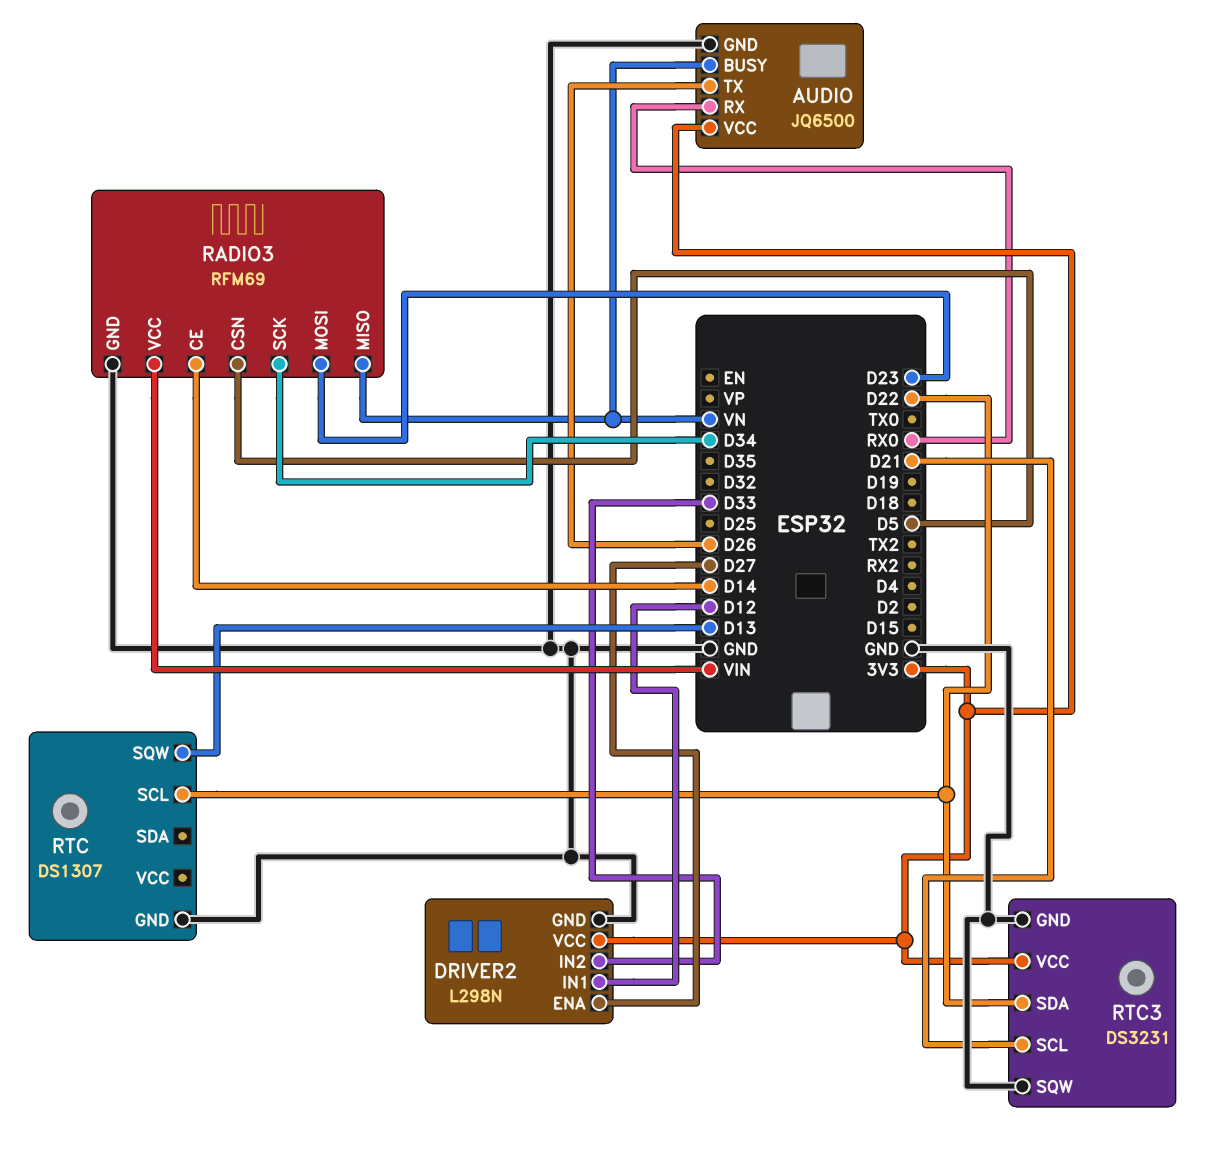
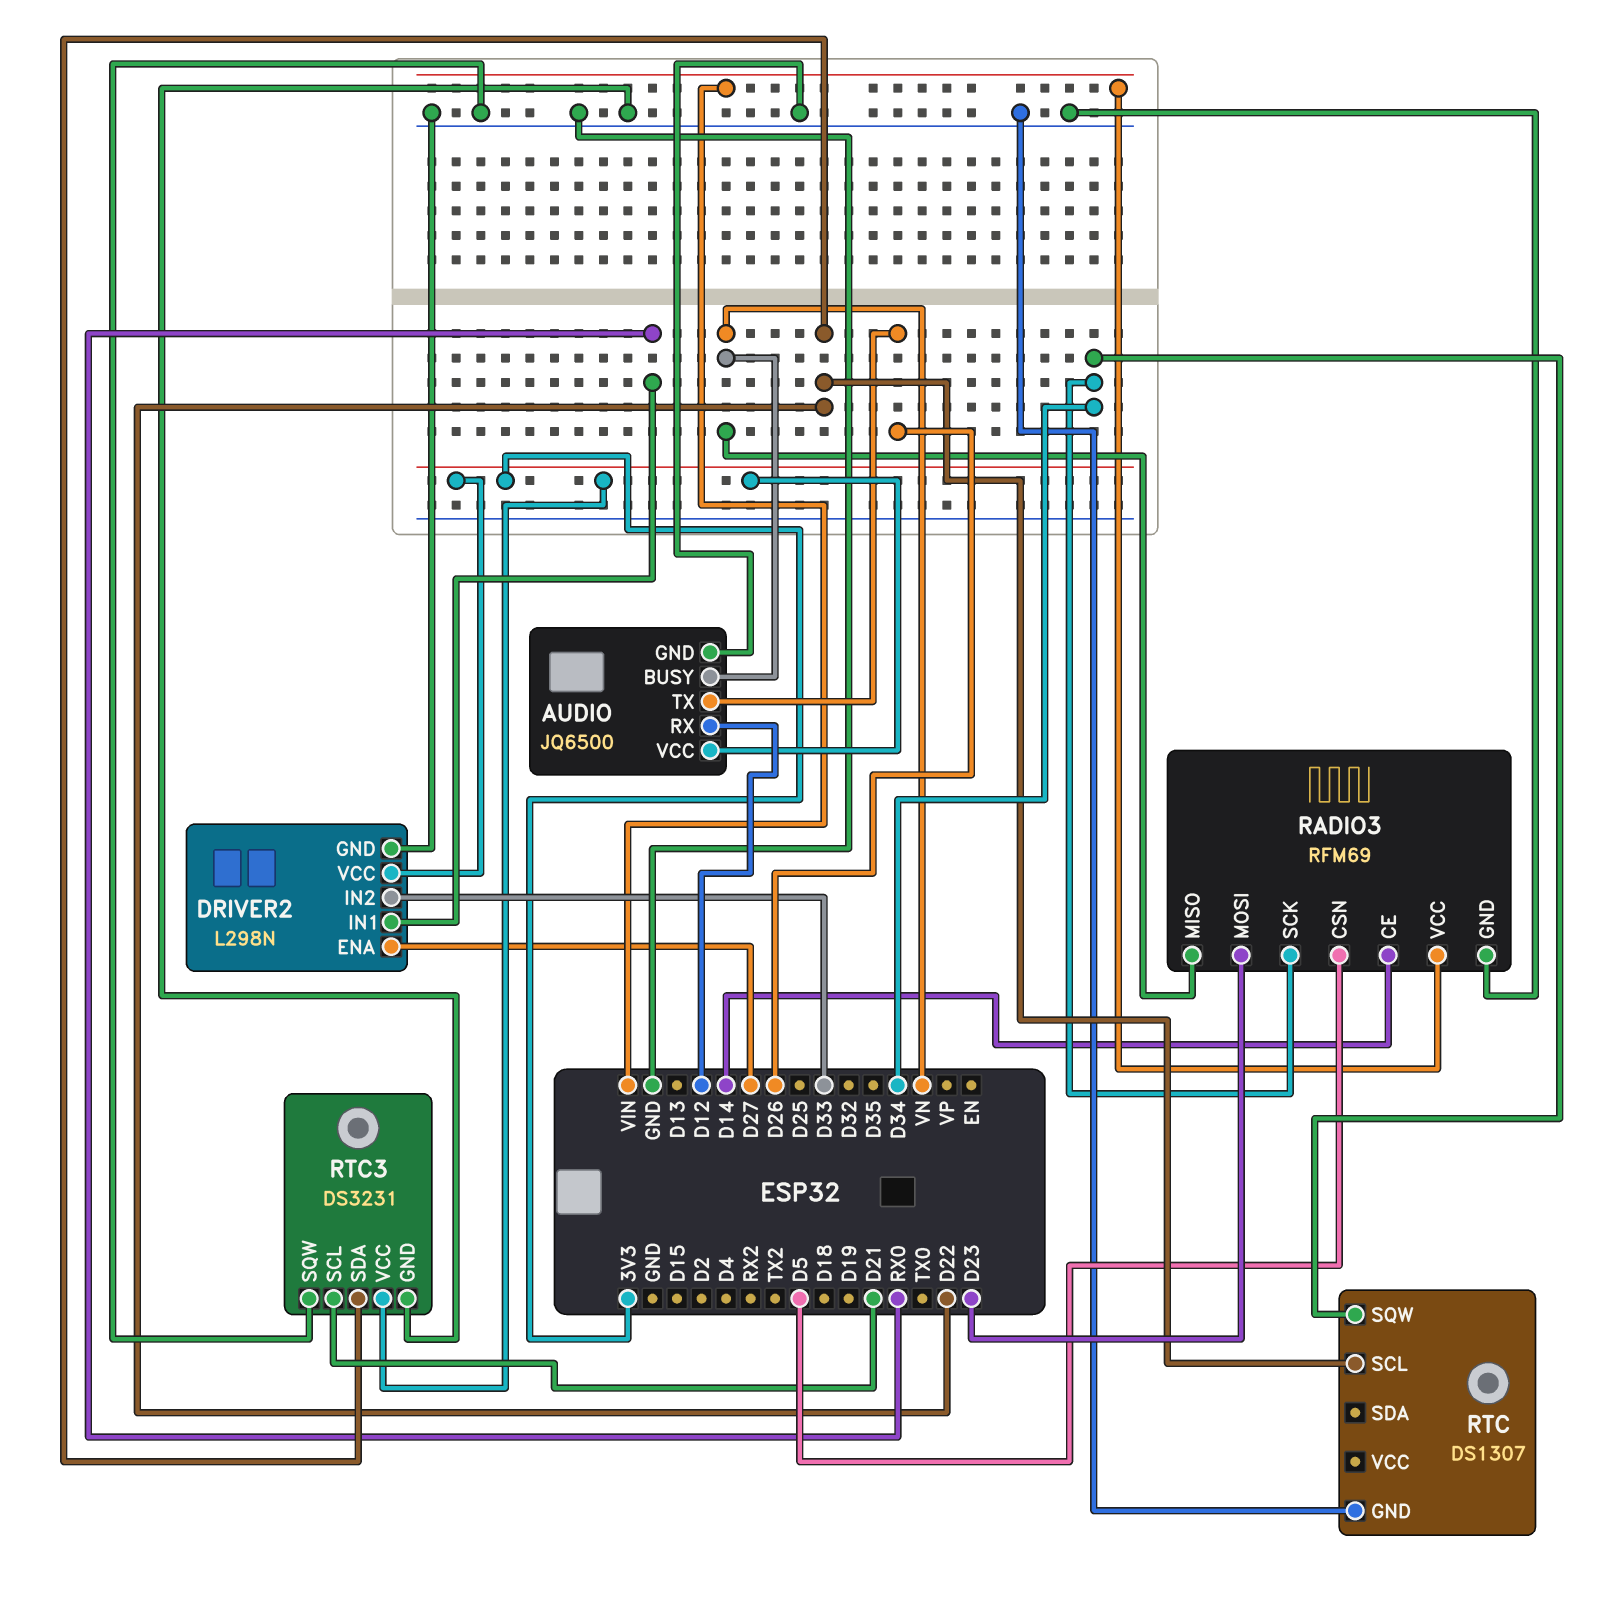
AUDIO pin RX: RX0 -> D12
DRIVER2 pin IN1: D12 -> RX0
RTC pin SQW: D13 -> D34

